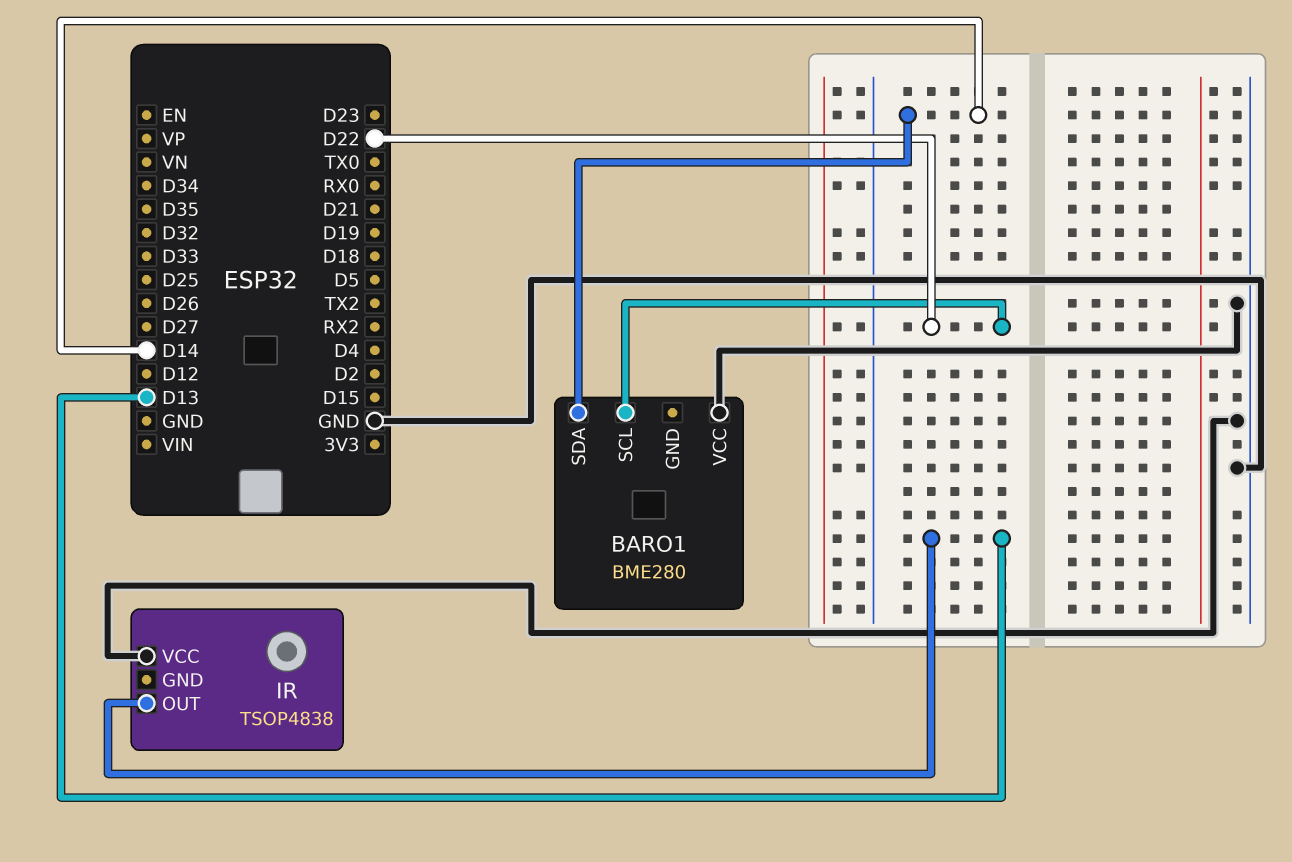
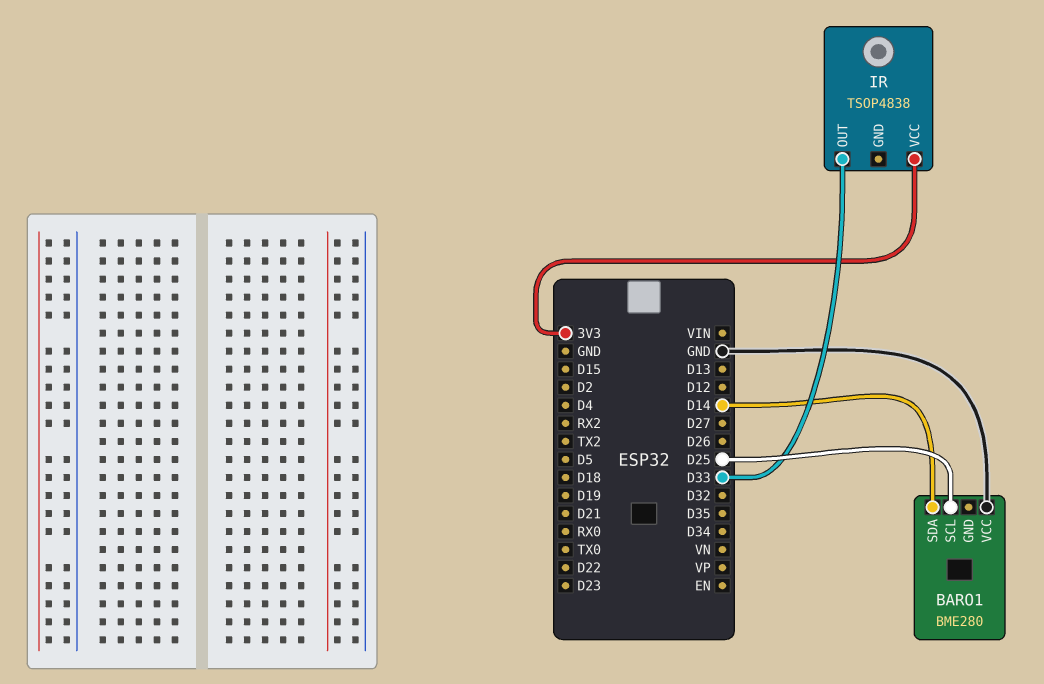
BARO1 pin SCL: D22 -> D25
IR pin OUT: D13 -> D33
IR pin VCC: GND -> 3V3

